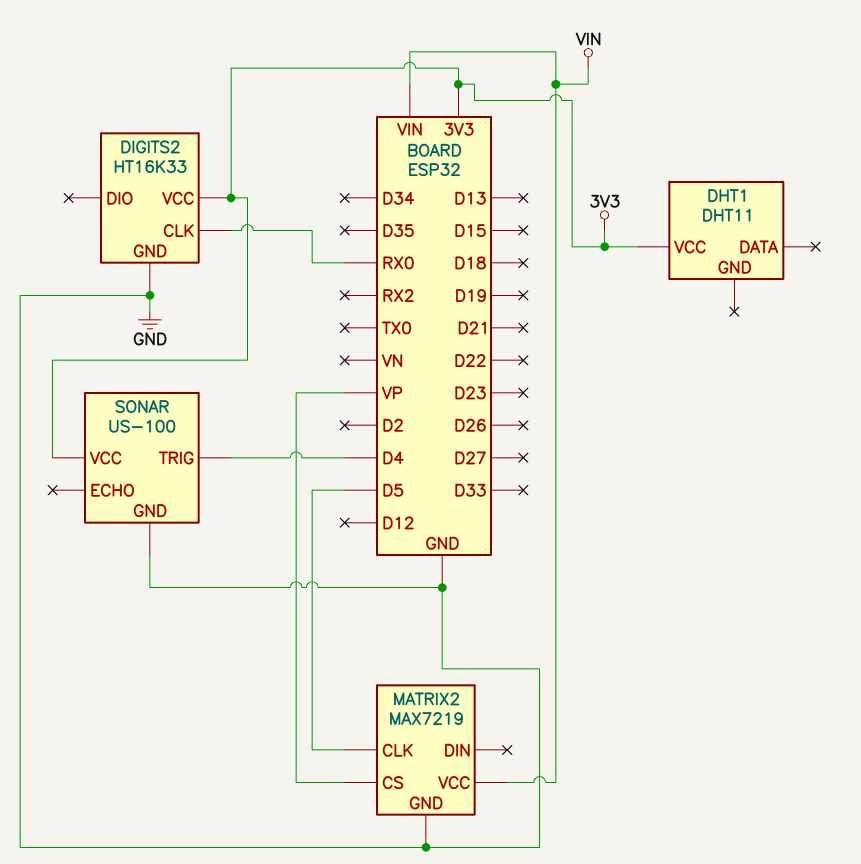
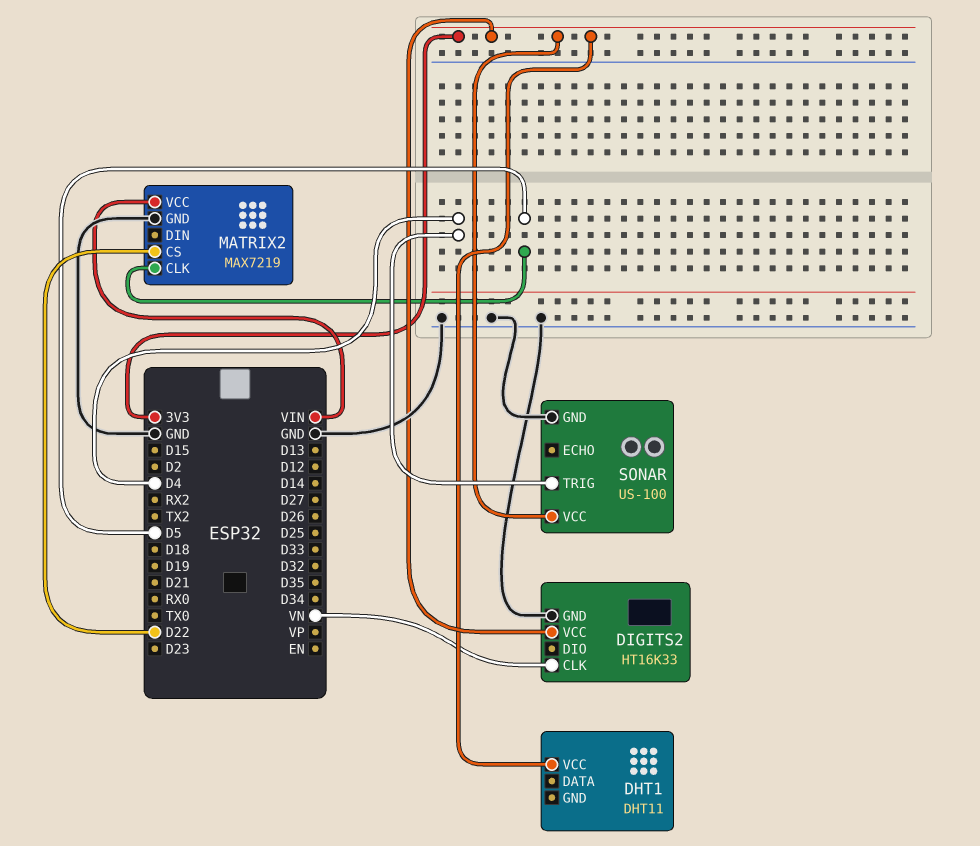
DIGITS2 pin CLK: RX0 -> VN
MATRIX2 pin CS: VP -> D22

